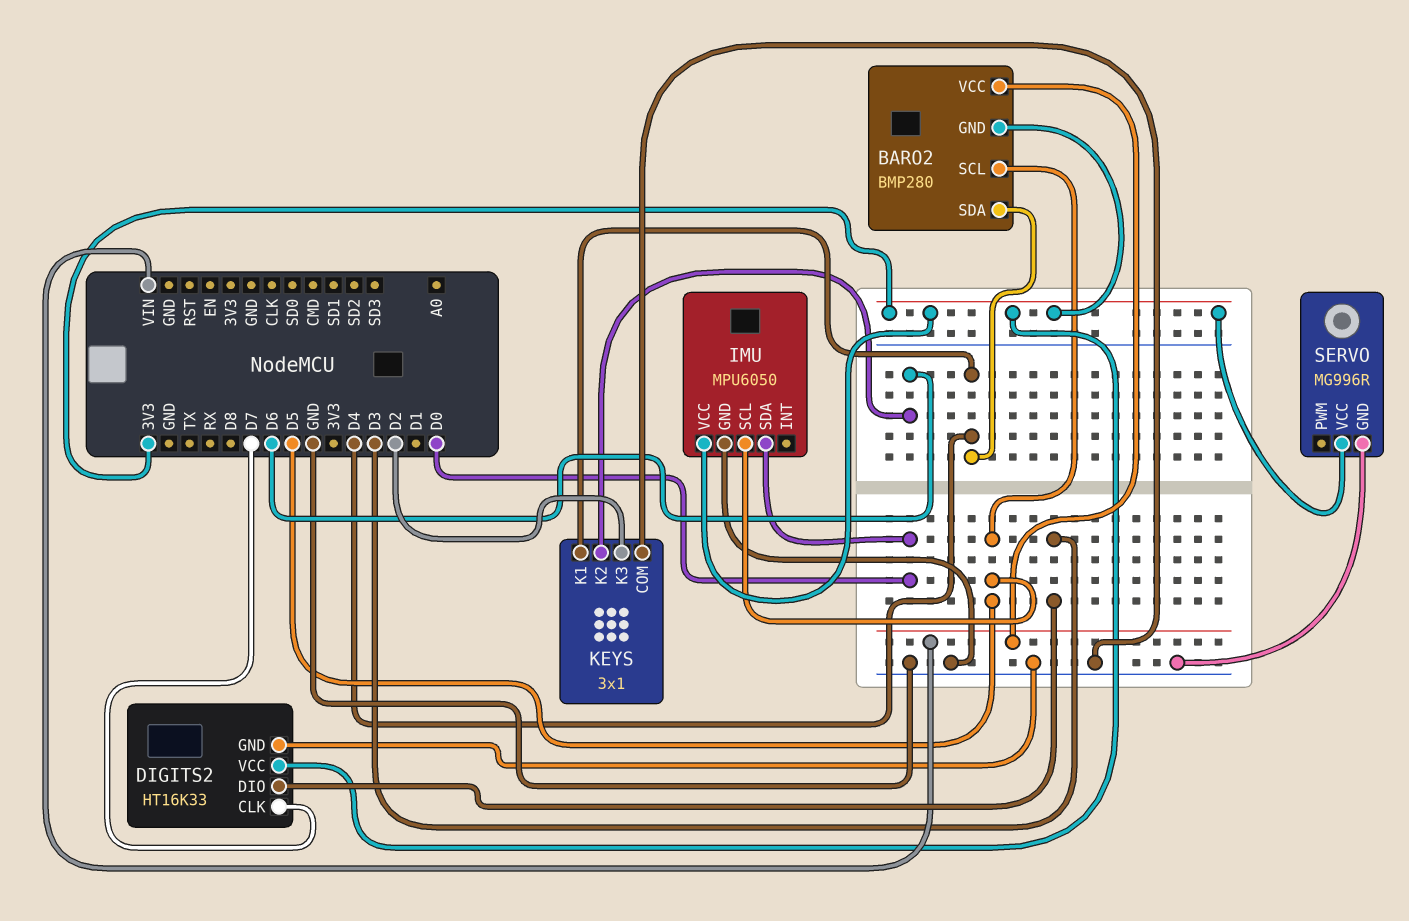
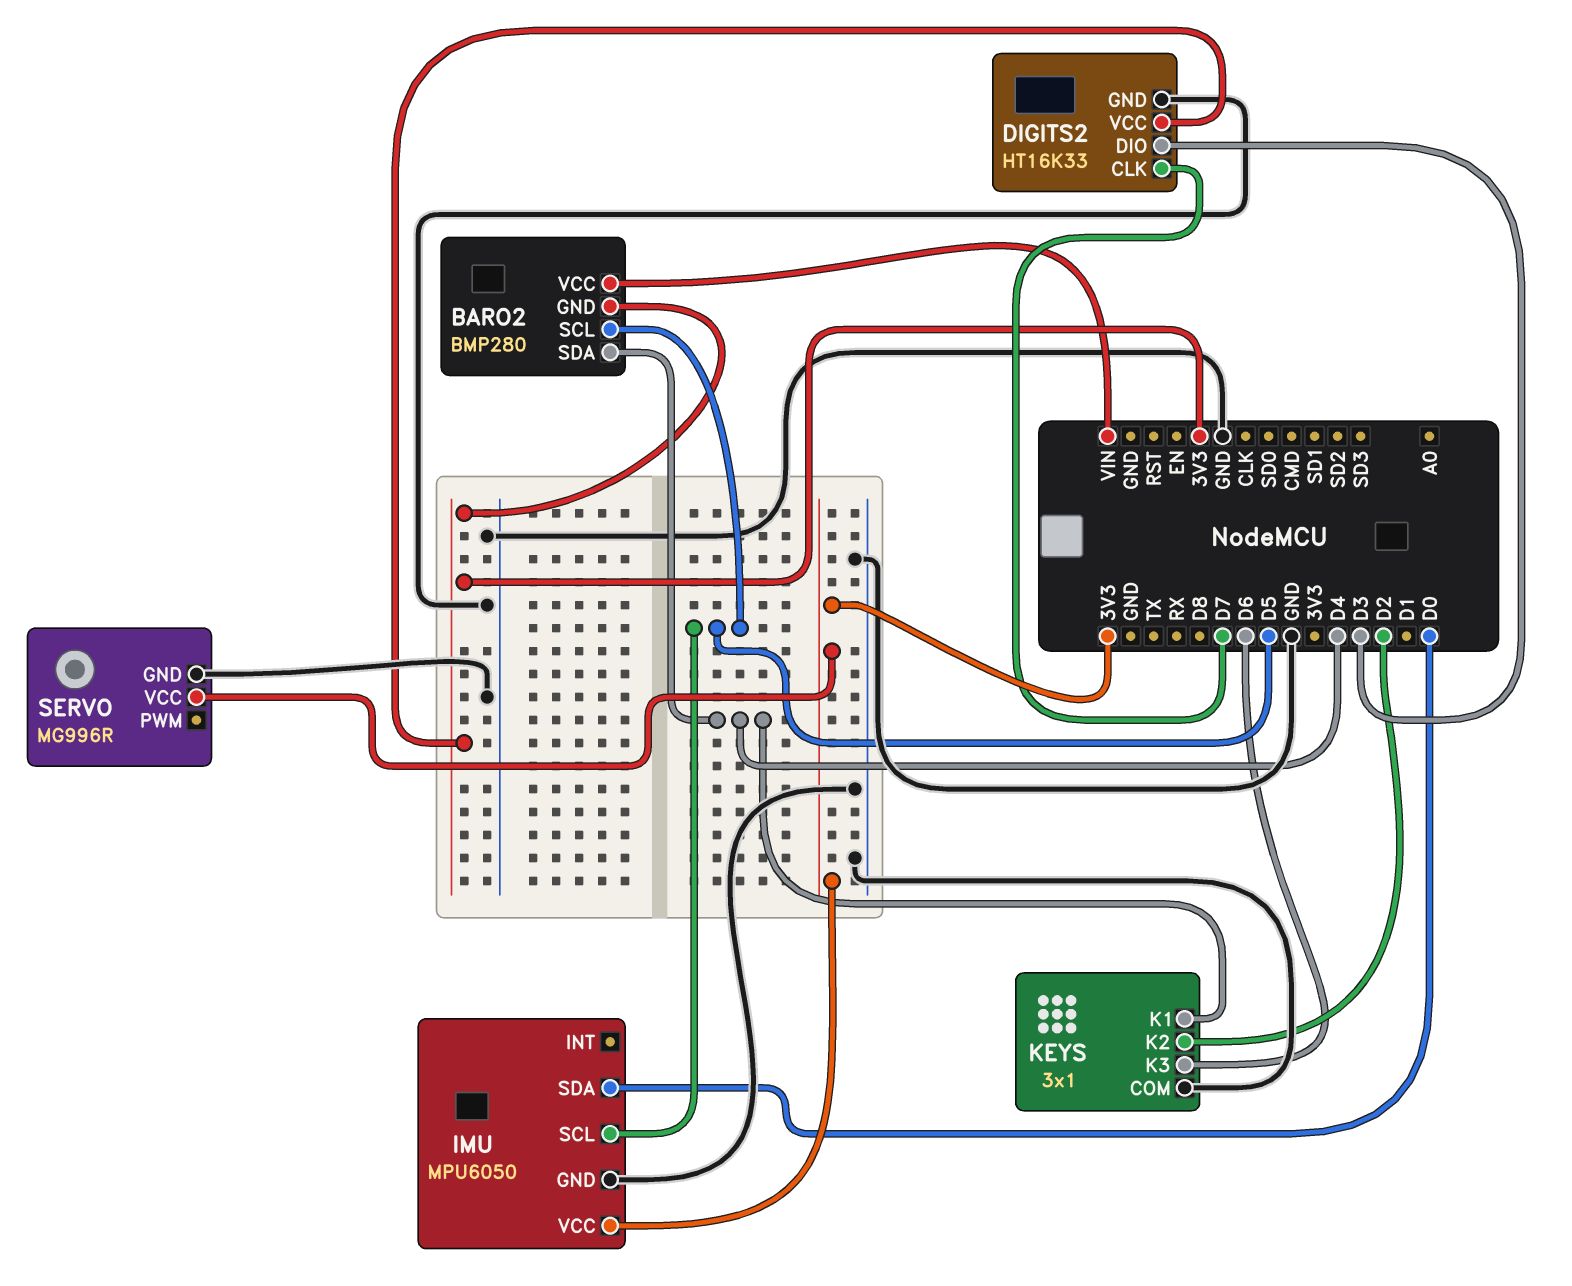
KEYS pin K2: D6 -> D2
KEYS pin K3: D2 -> D6

